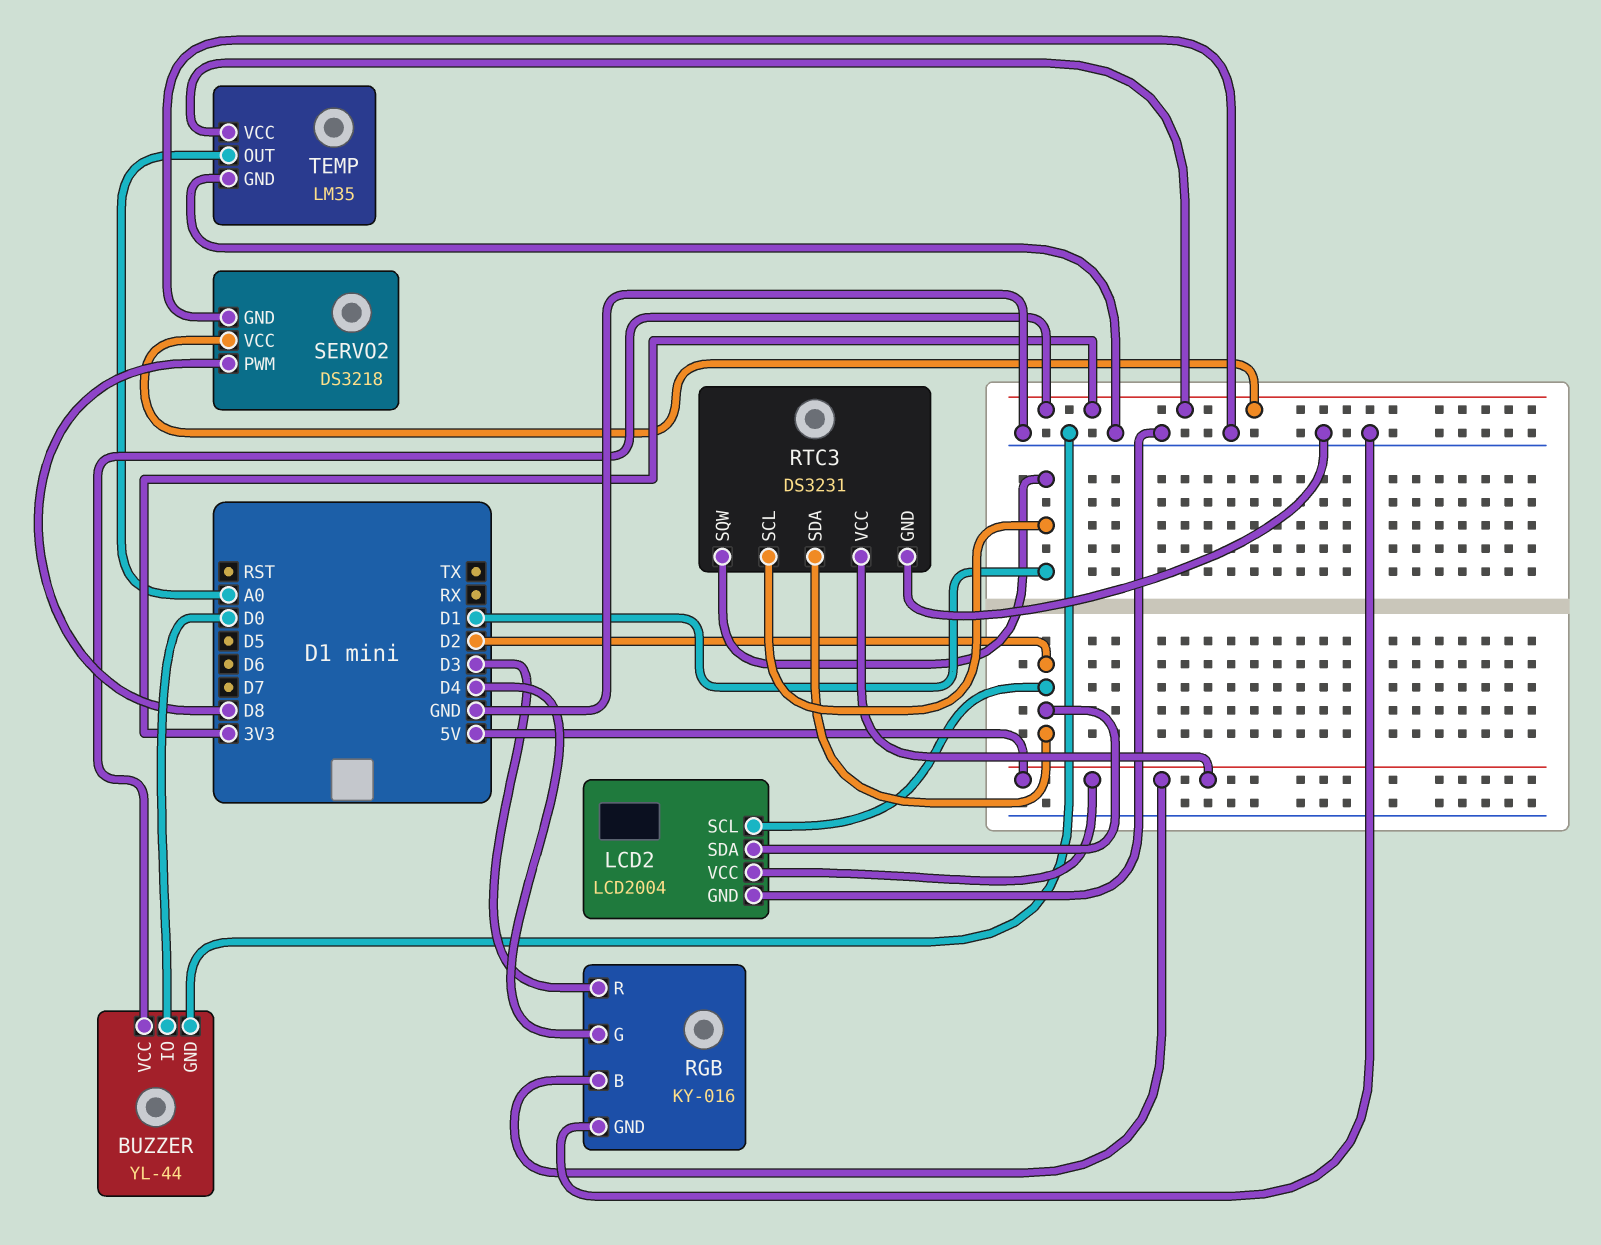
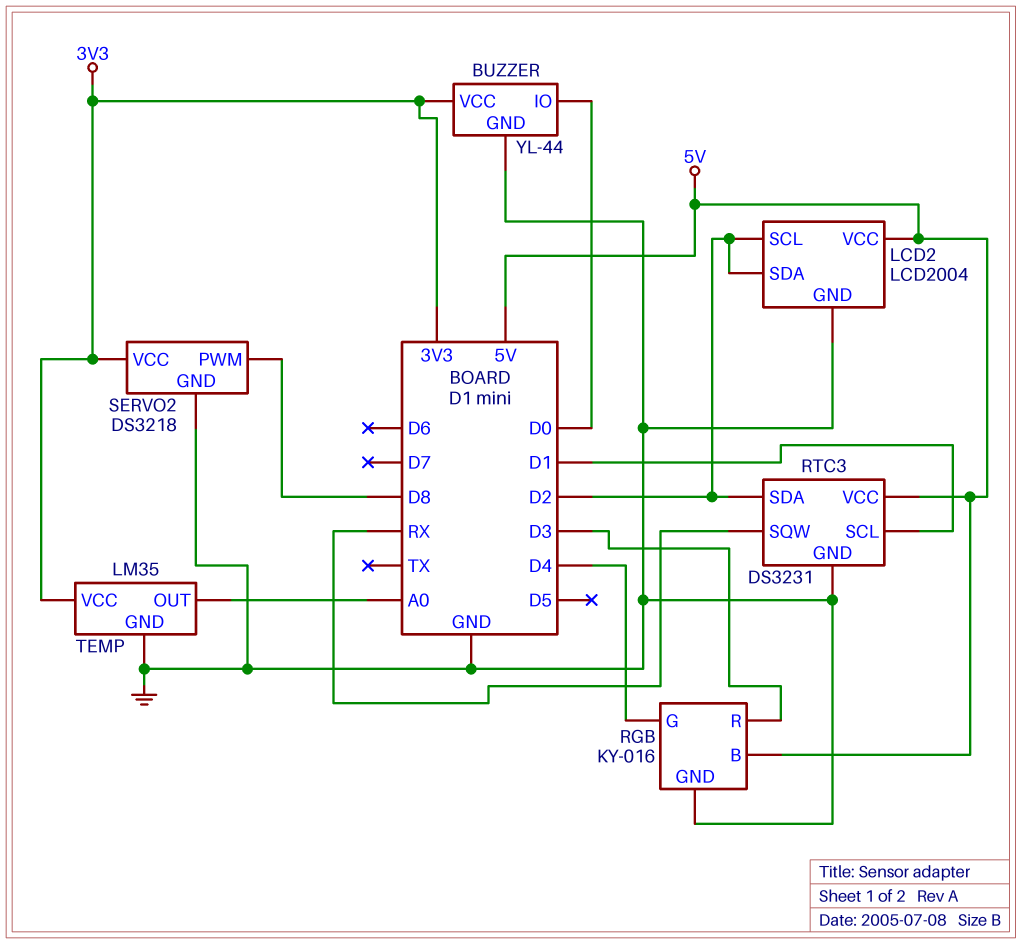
RTC3 pin SQW: D1 -> RX

